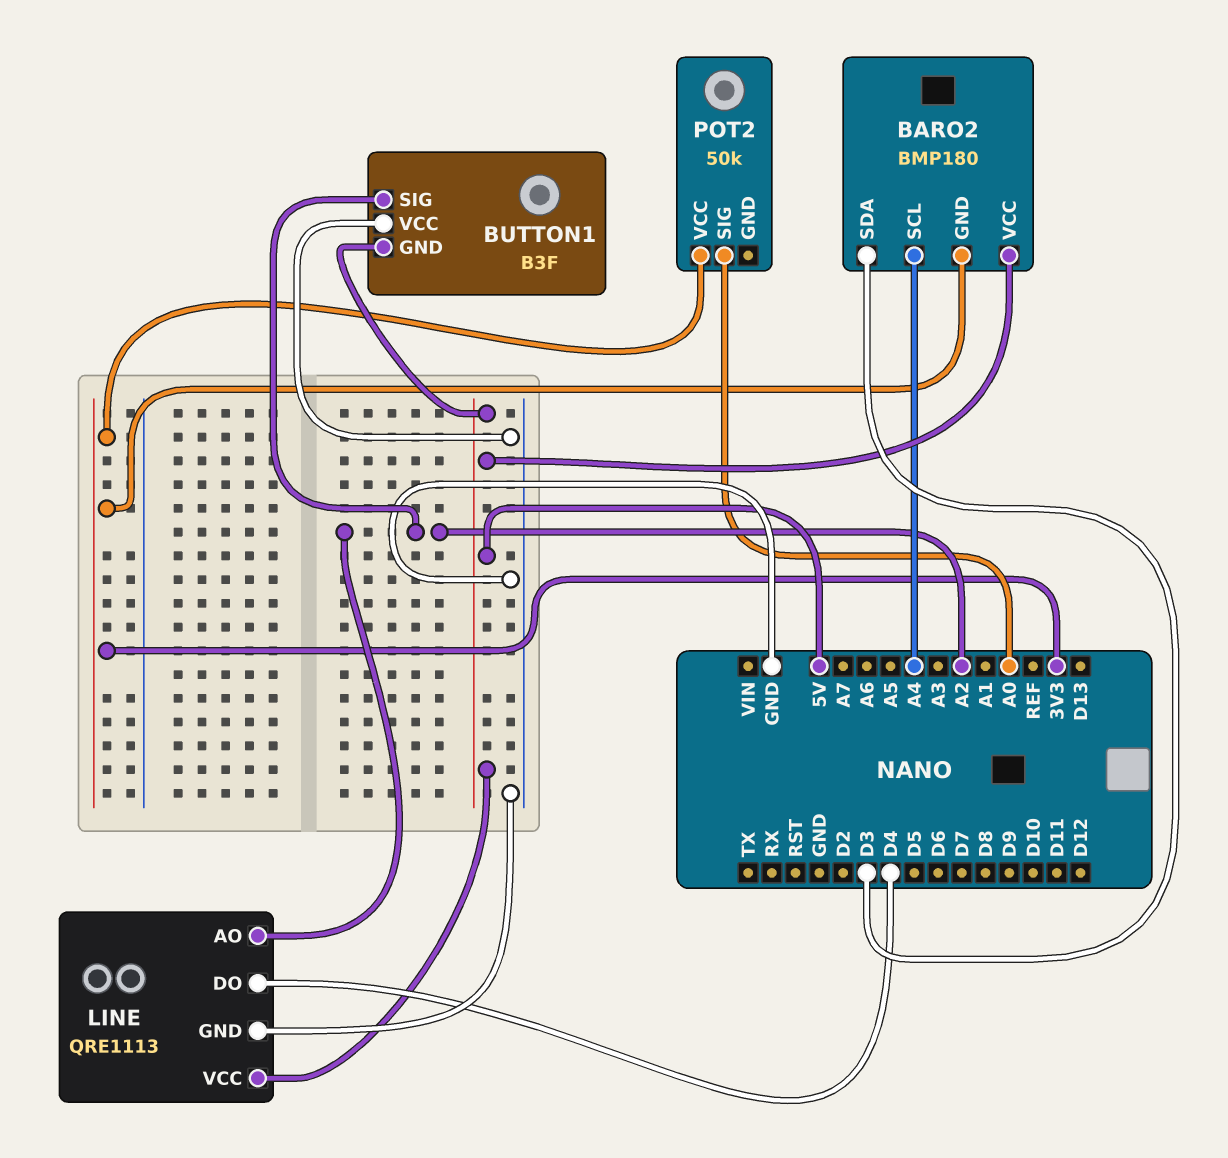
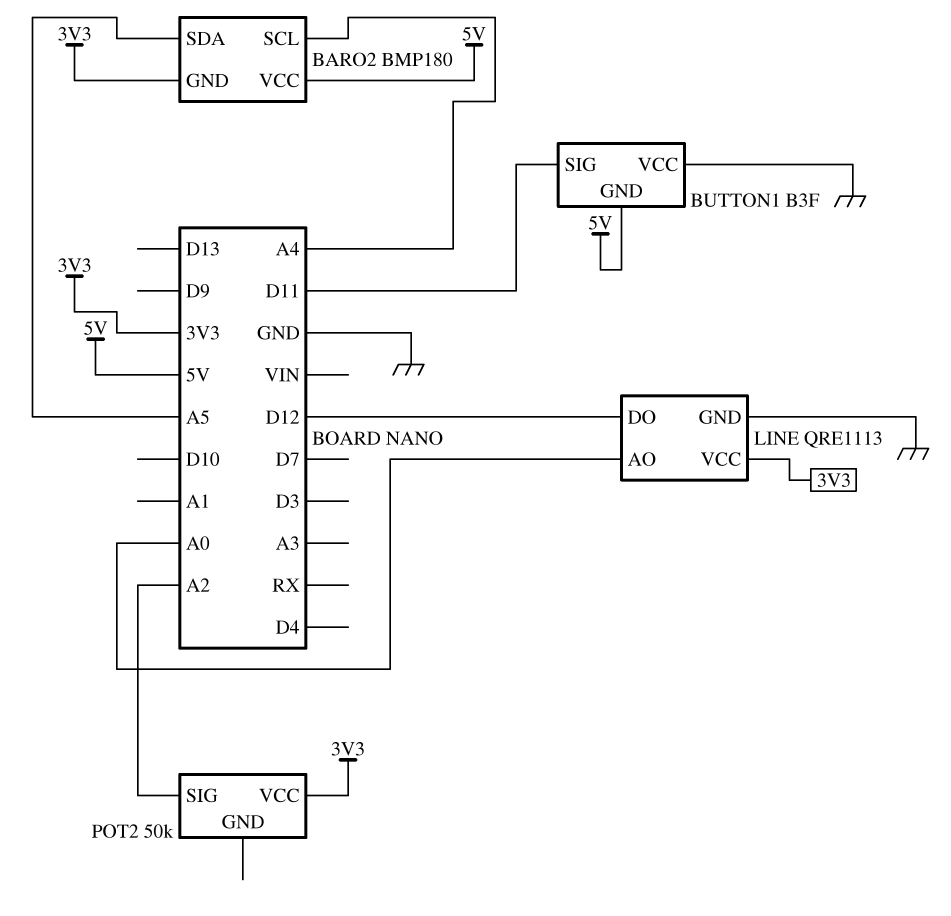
BARO2 pin SDA: D3 -> A5
BUTTON1 pin SIG: A2 -> D11
LINE pin AO: A2 -> A0
LINE pin DO: D4 -> D12
LINE pin VCC: 5V -> 3V3
POT2 pin SIG: A0 -> A2

